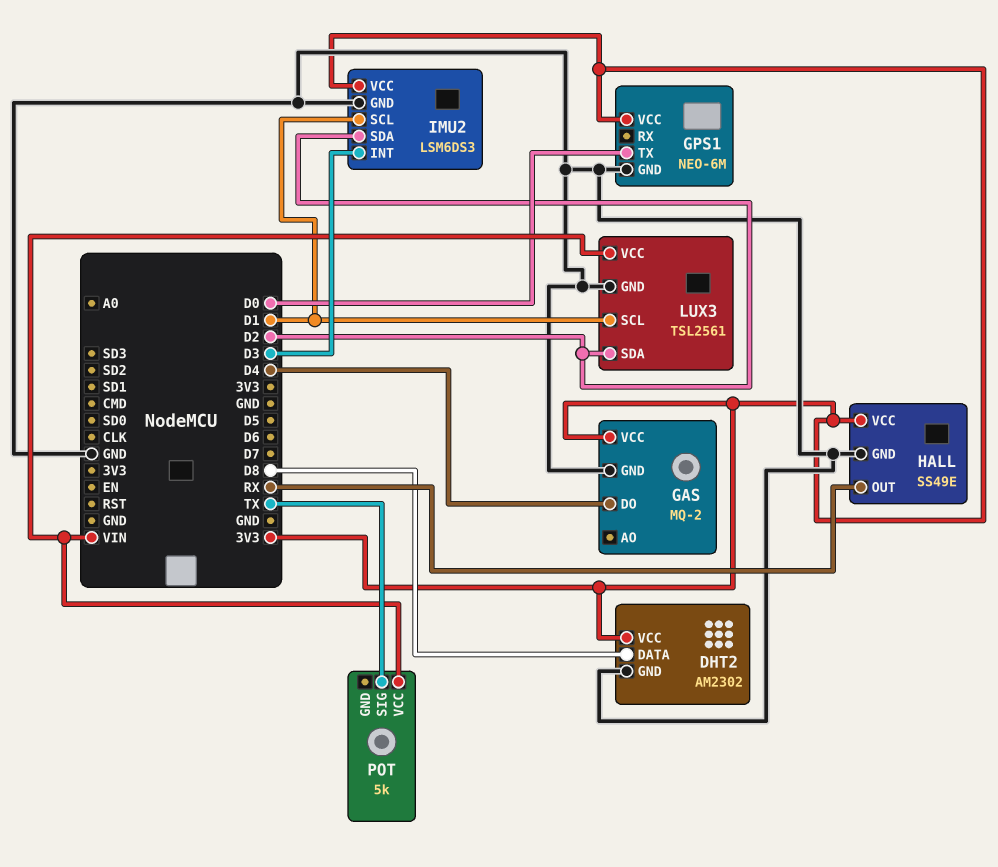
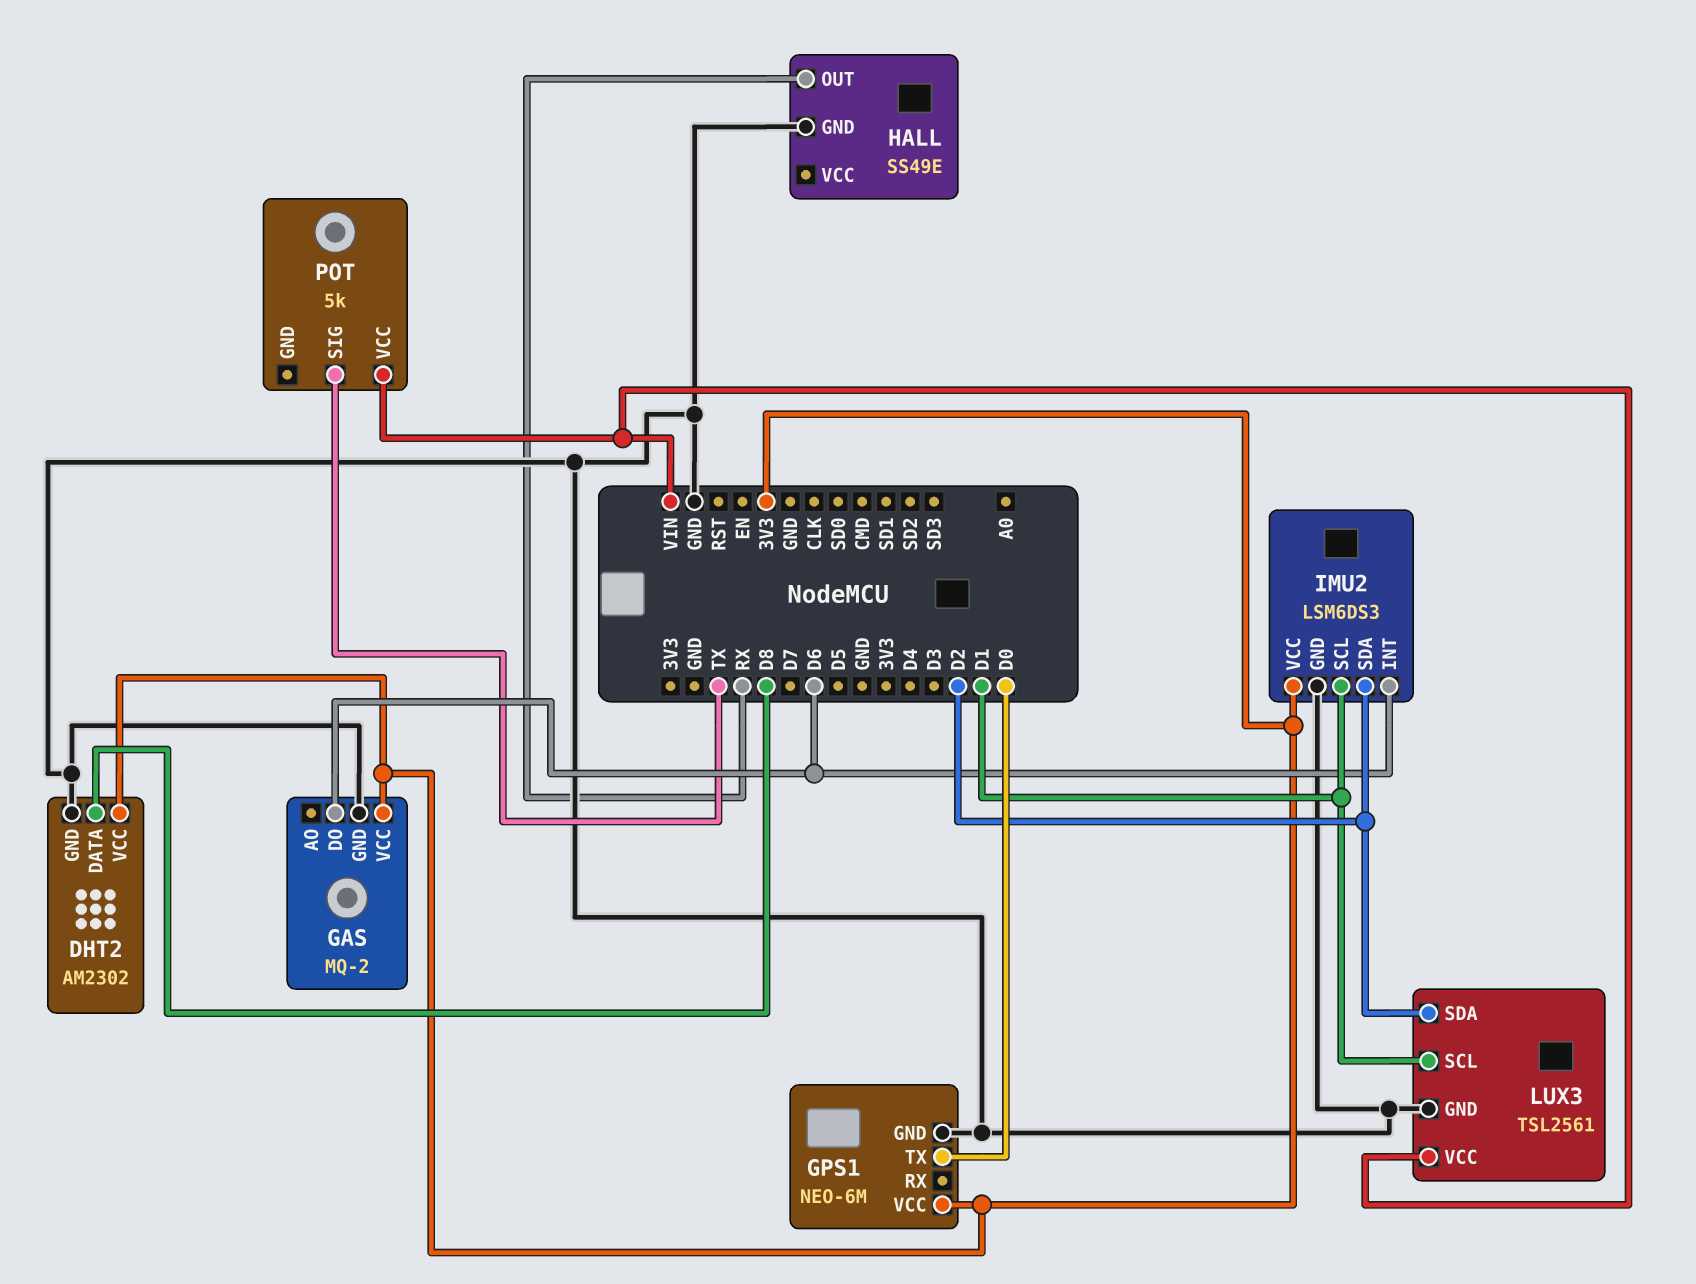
GAS pin DO: D4 -> D6
HALL pin VCC: 3V3 -> none
IMU2 pin INT: D3 -> D6

